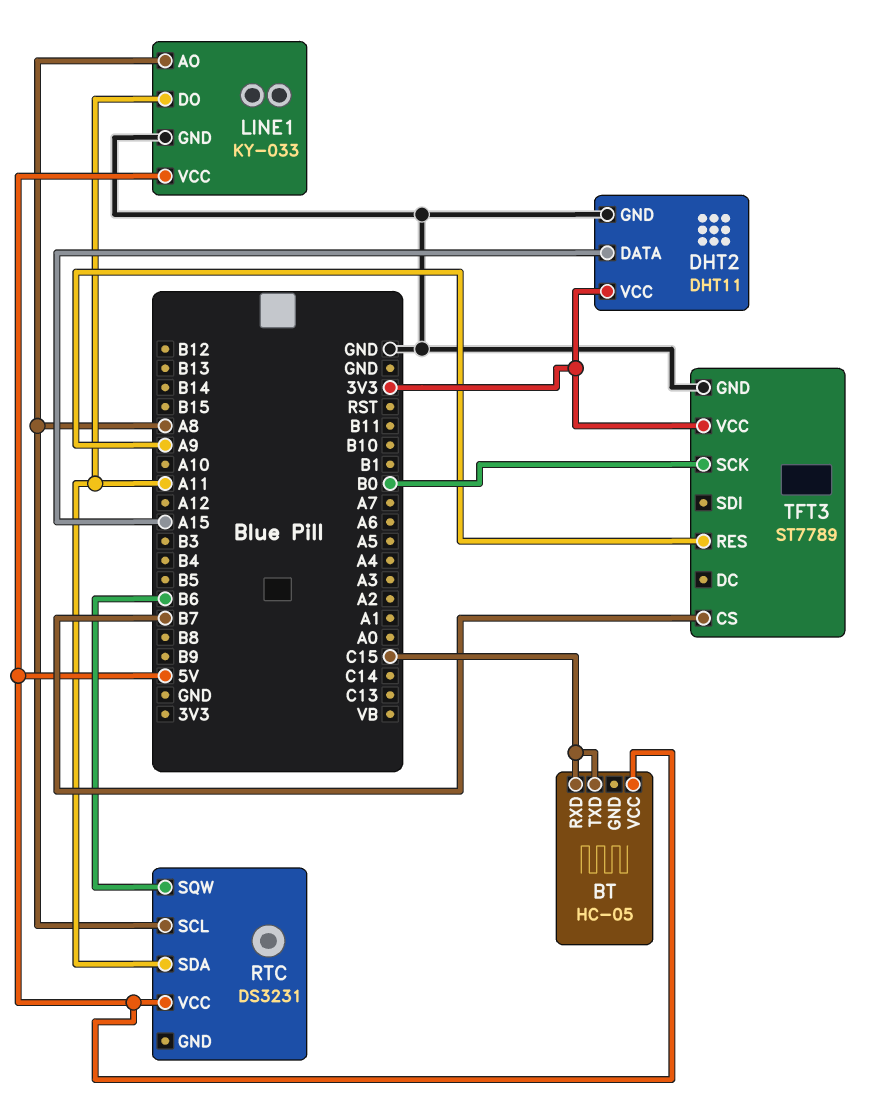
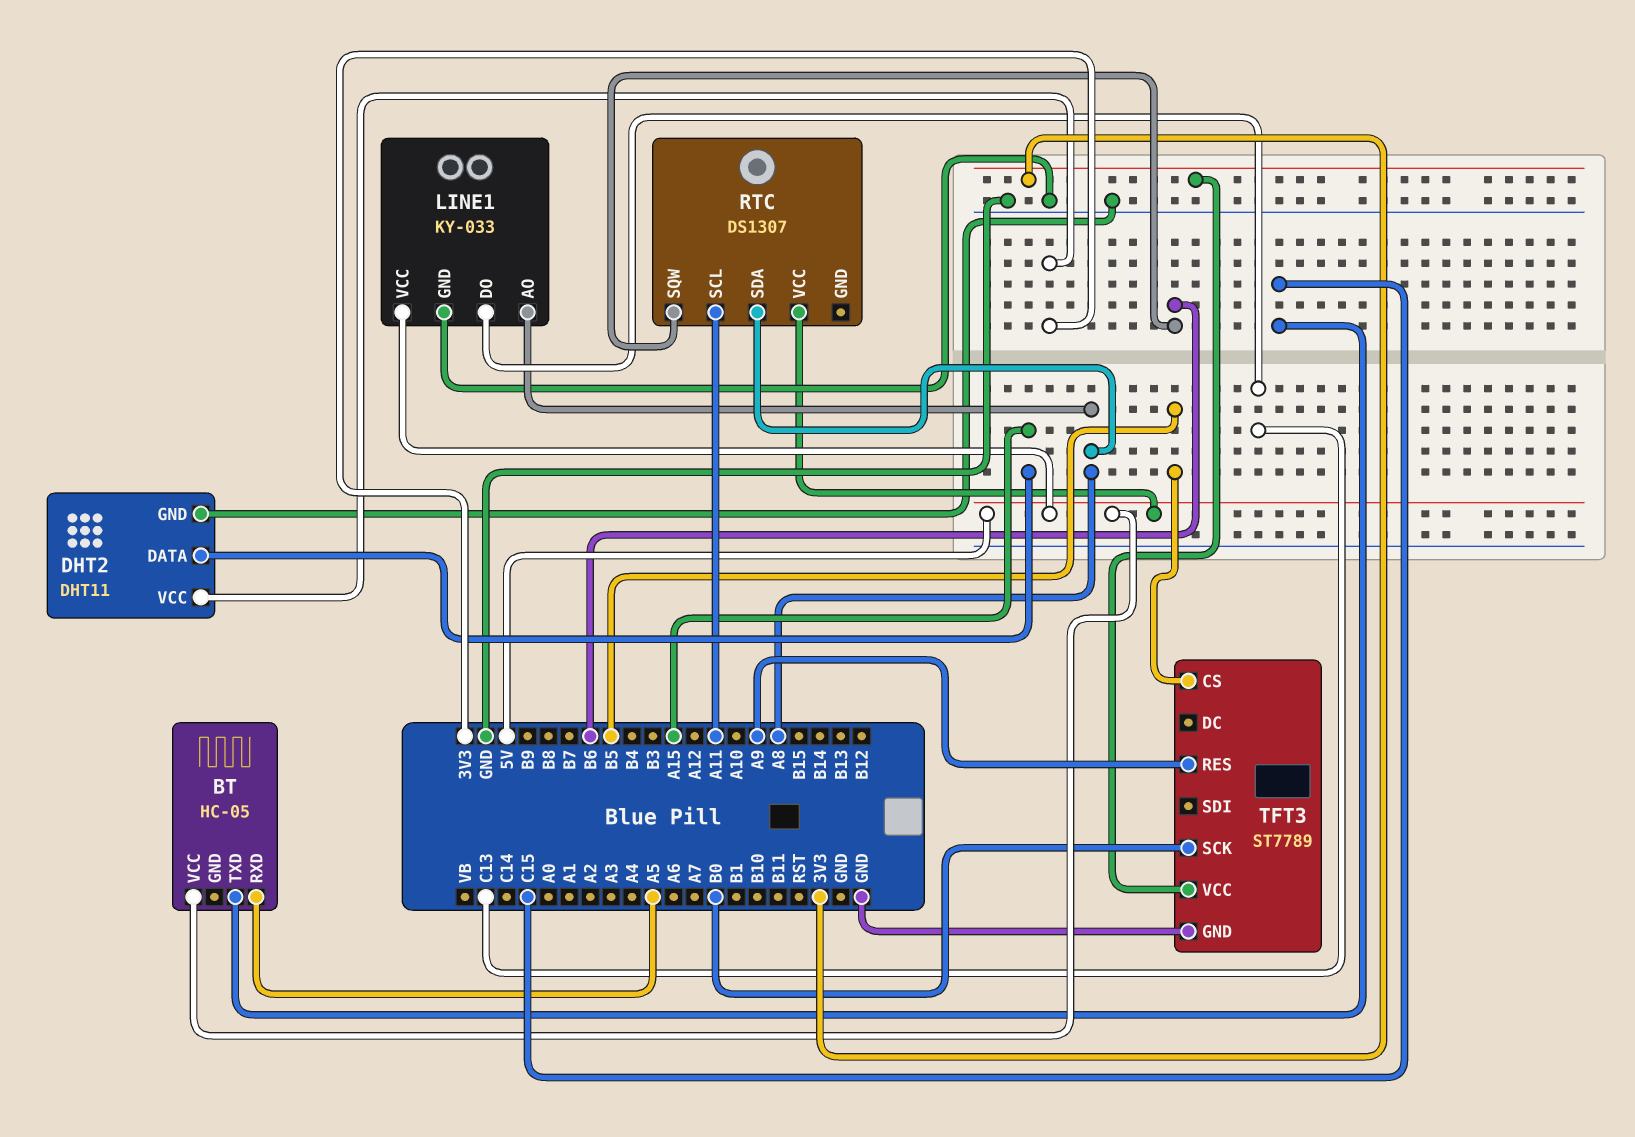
BT pin RXD: C15 -> A5
LINE1 pin DO: A11 -> C13
RTC: DS3231 -> DS1307
RTC pin SCL: A8 -> A11
RTC pin SDA: A11 -> A8
TFT3 pin CS: B7 -> B5

